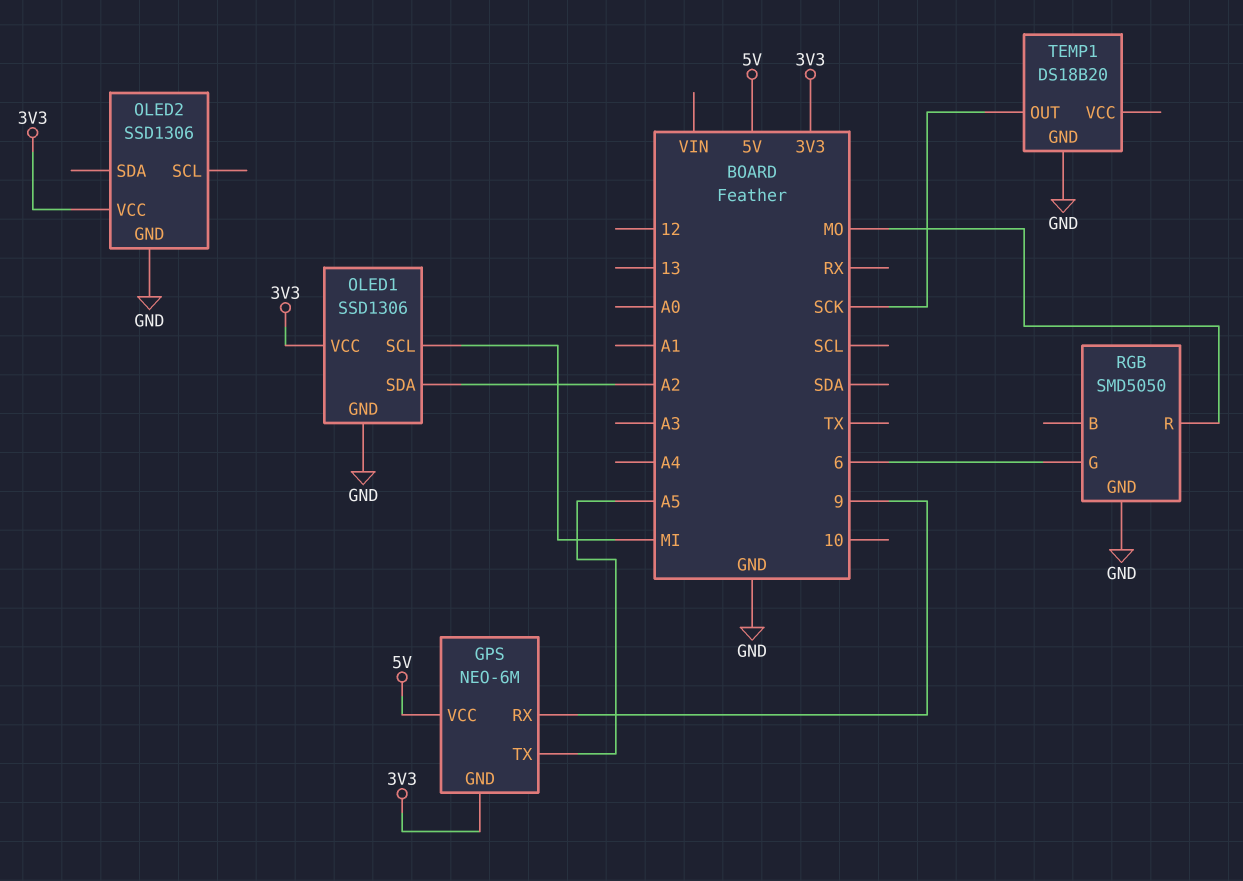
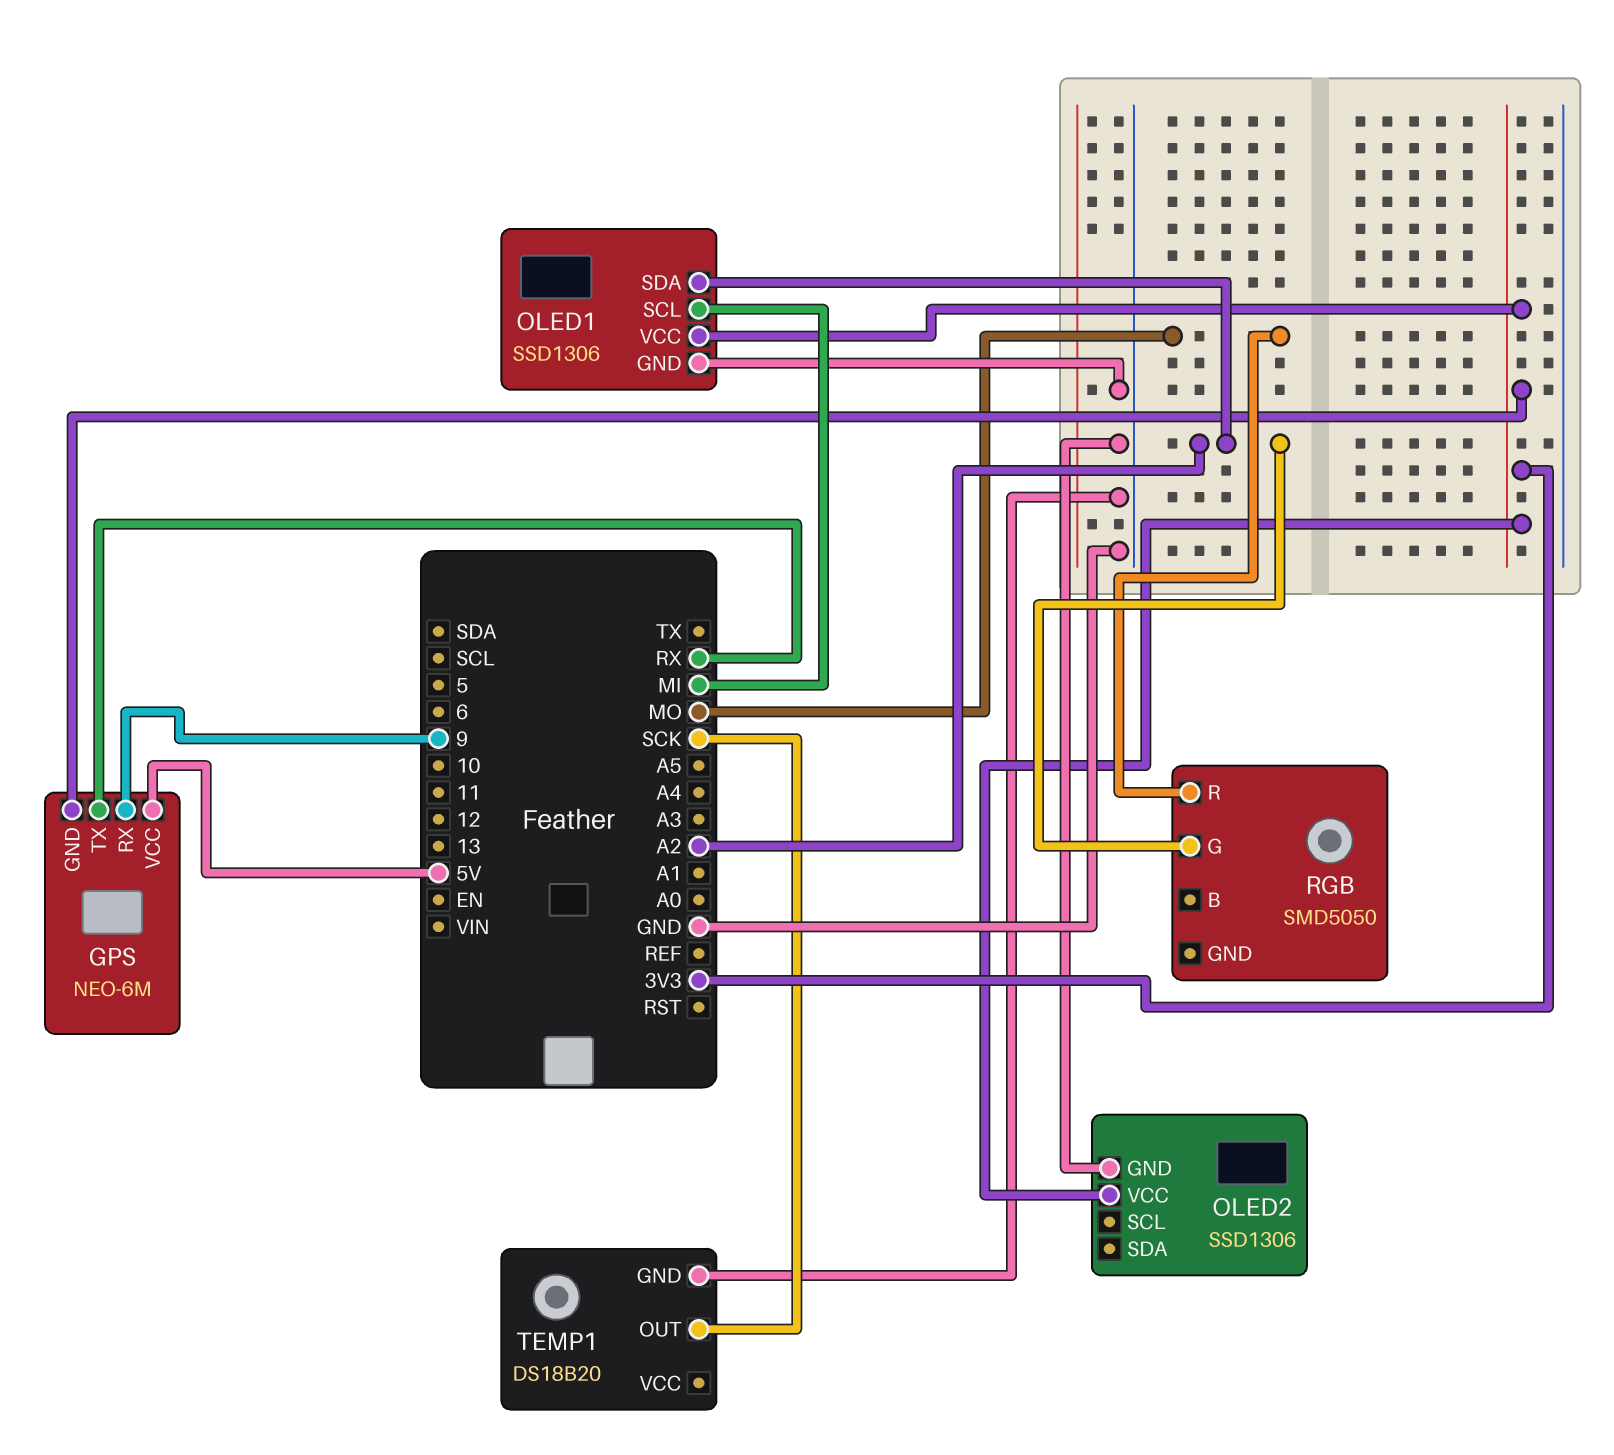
GPS pin TX: A5 -> RX
RGB pin G: 6 -> A2
RGB pin GND: GND -> none

